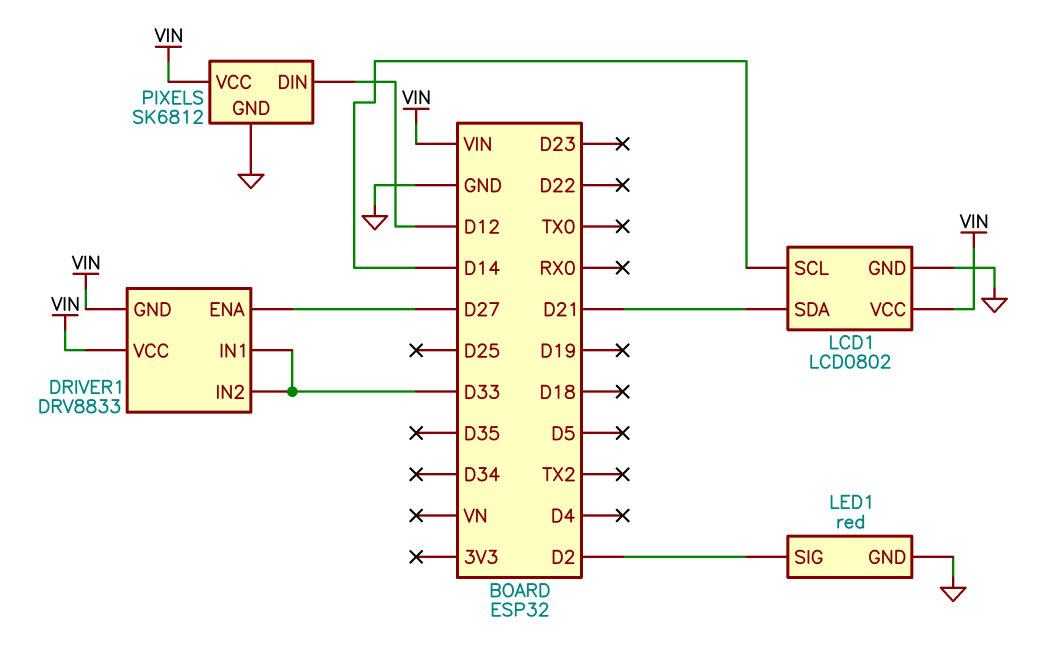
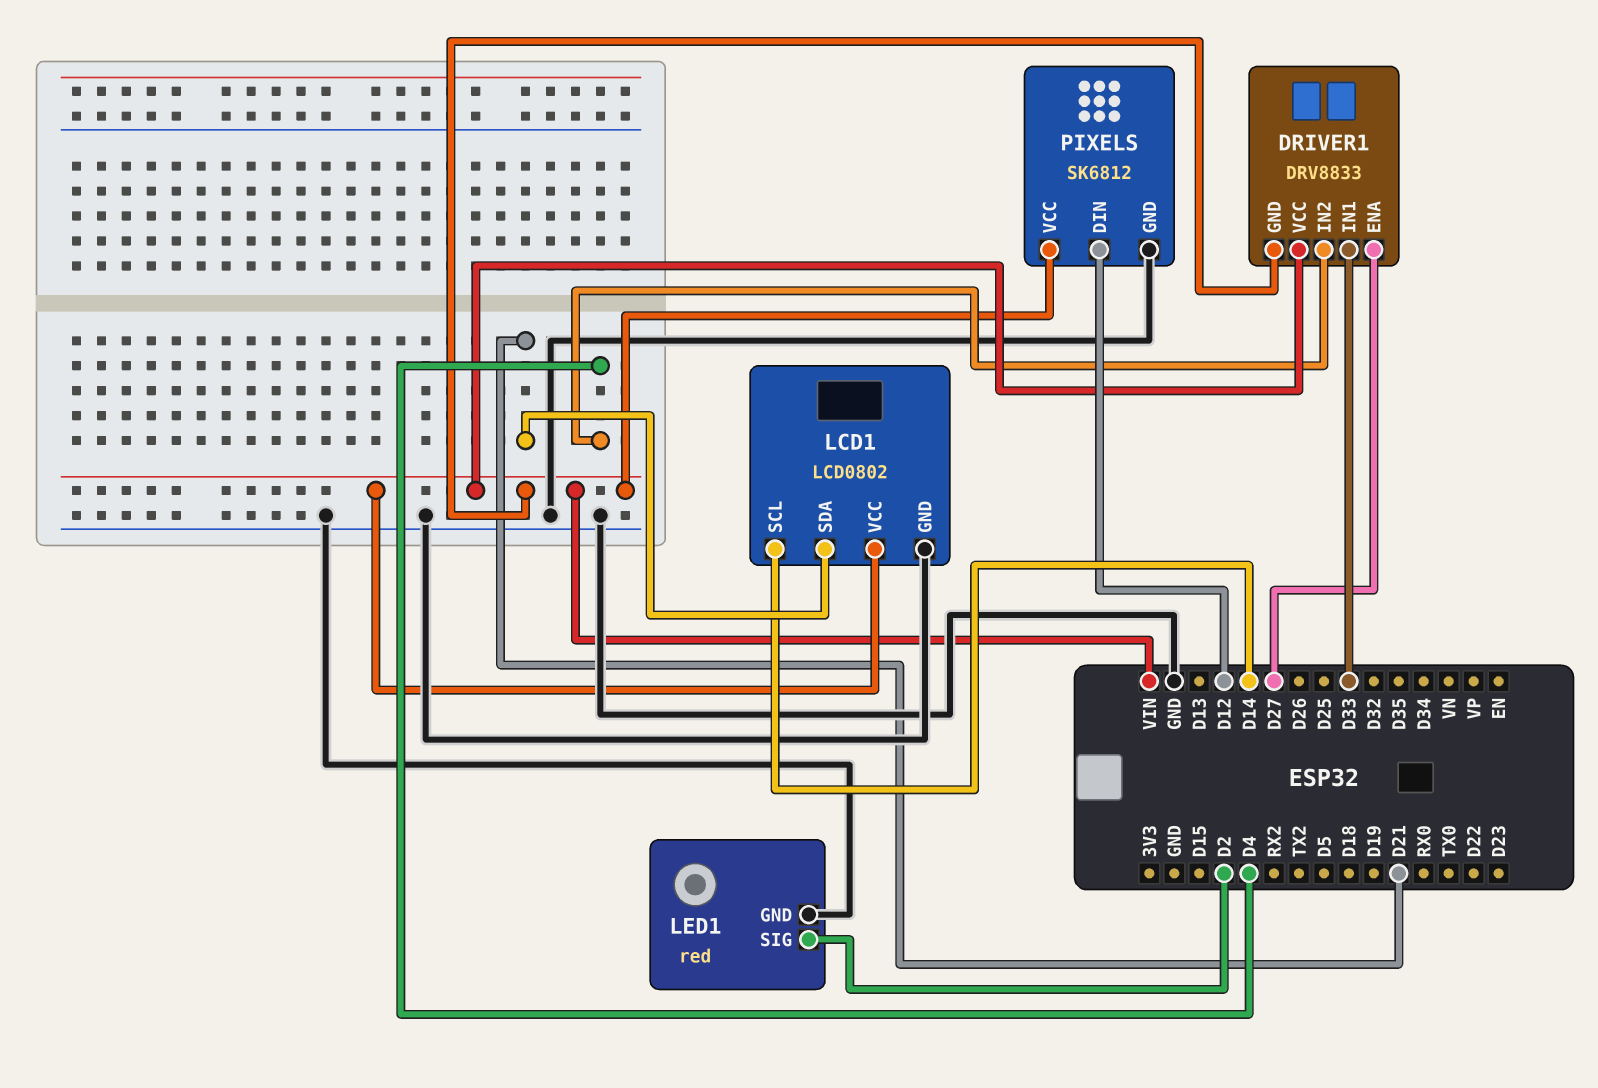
DRIVER1 pin IN2: D33 -> D4

